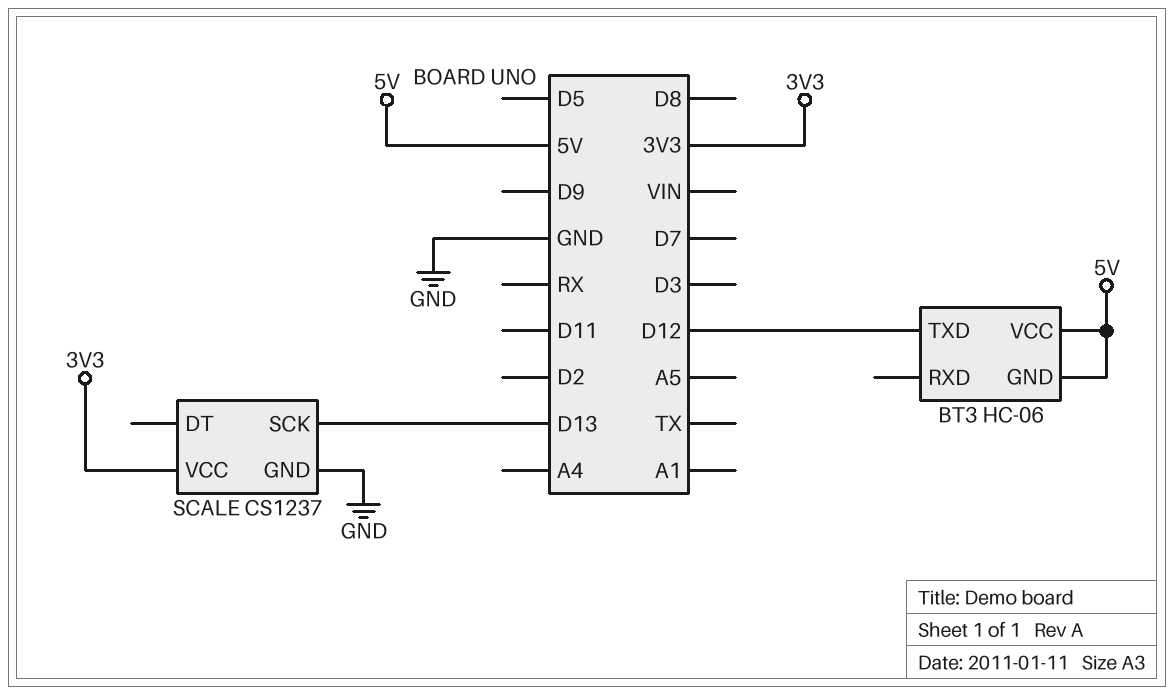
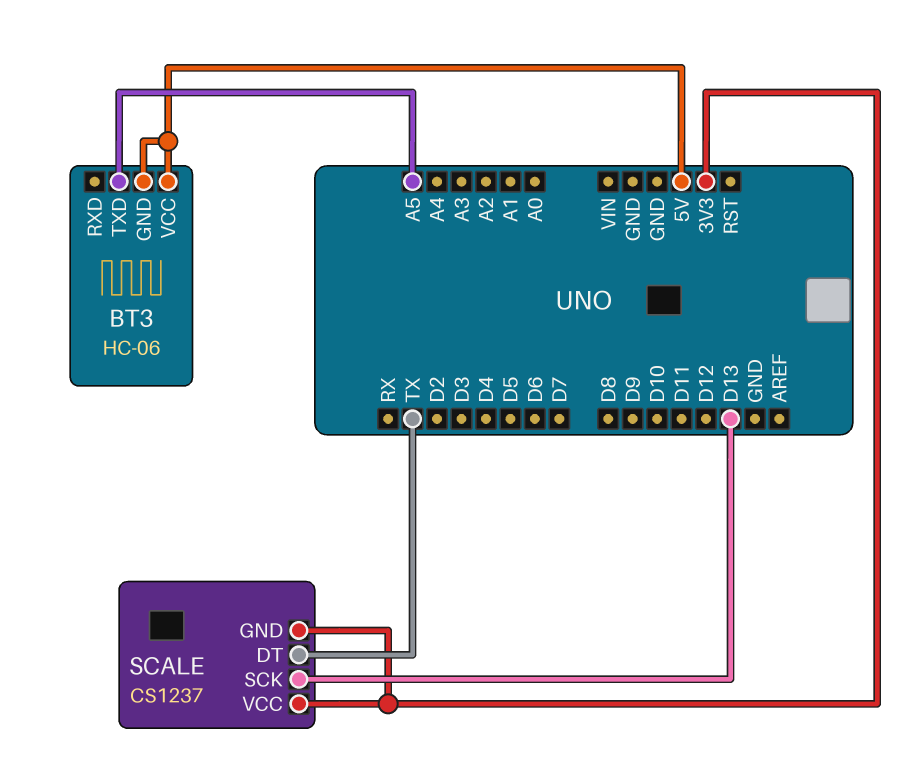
BT3 pin TXD: D12 -> A5
SCALE pin DT: none -> TX
SCALE pin GND: GND -> 3V3

